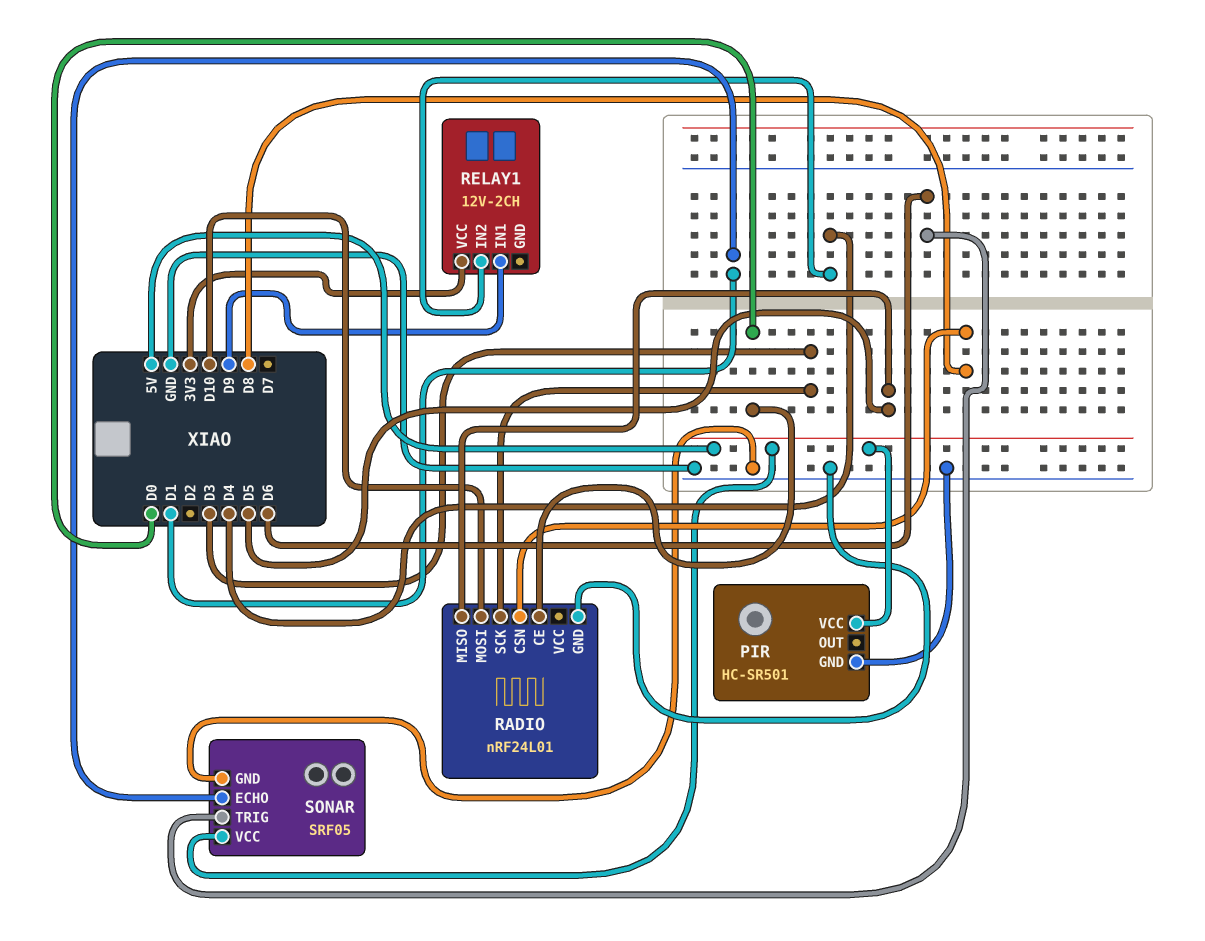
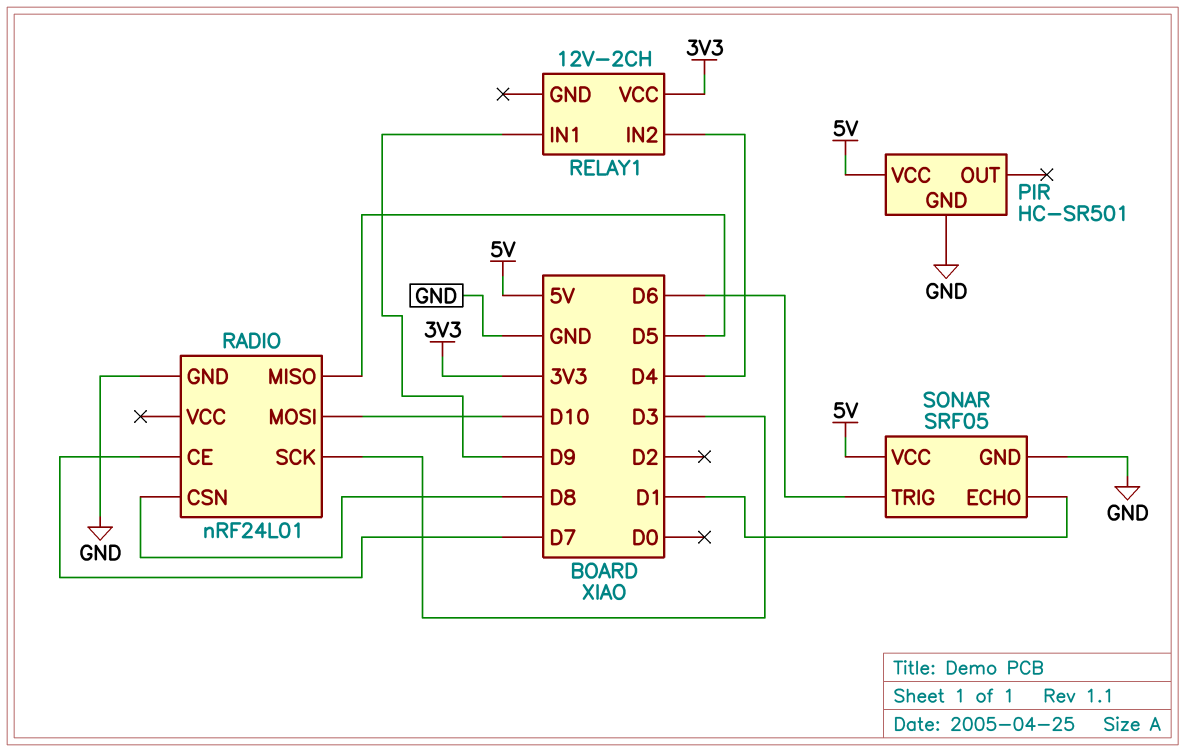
RADIO pin CE: D0 -> D7

